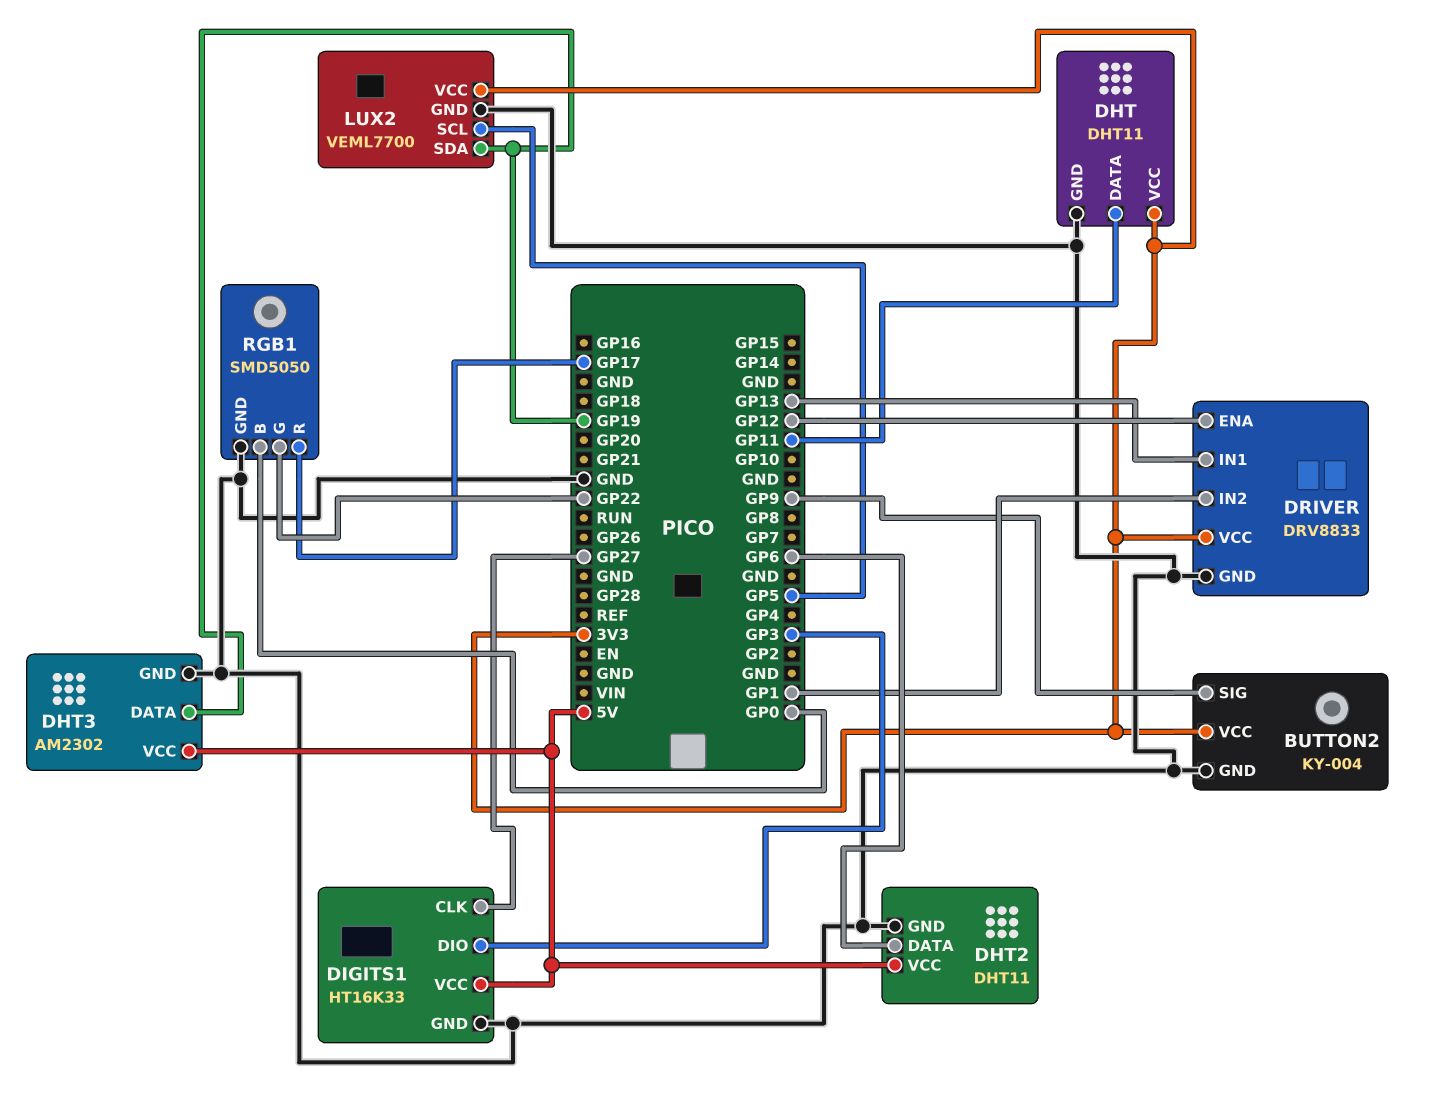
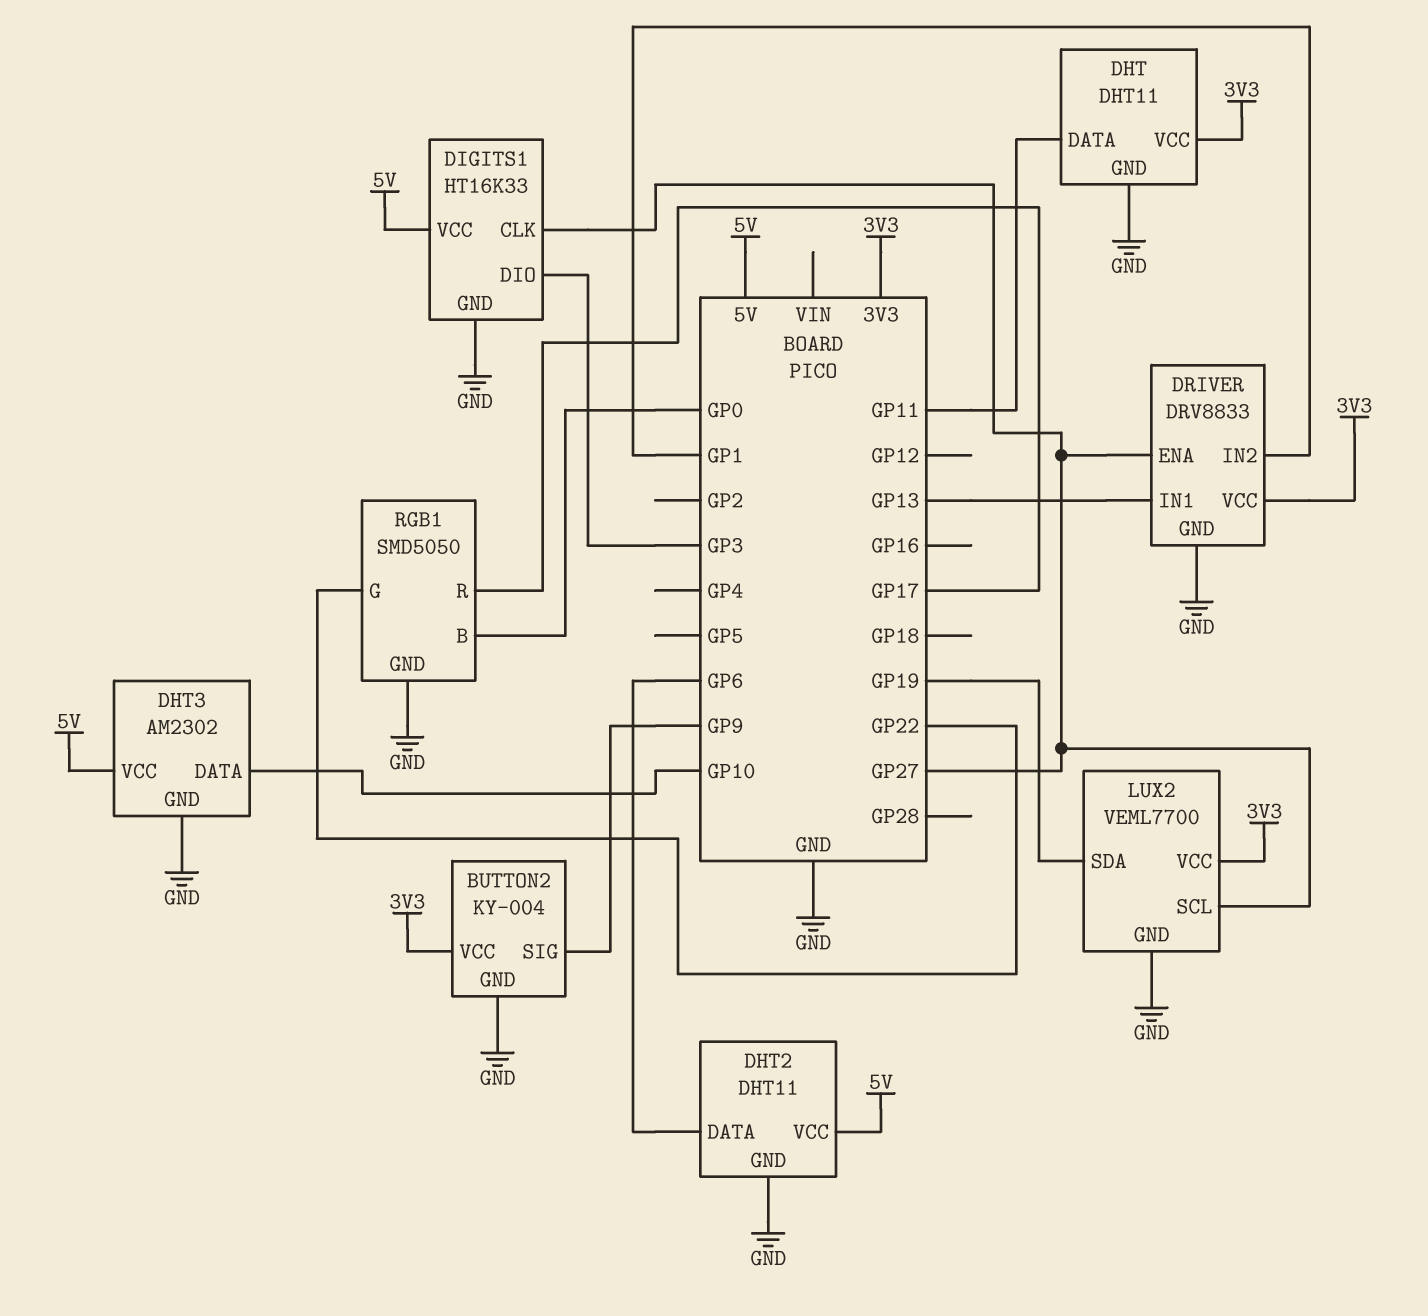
DHT3 pin DATA: GP19 -> GP10
DRIVER pin ENA: GP12 -> GP27
LUX2 pin SCL: GP5 -> GP27

